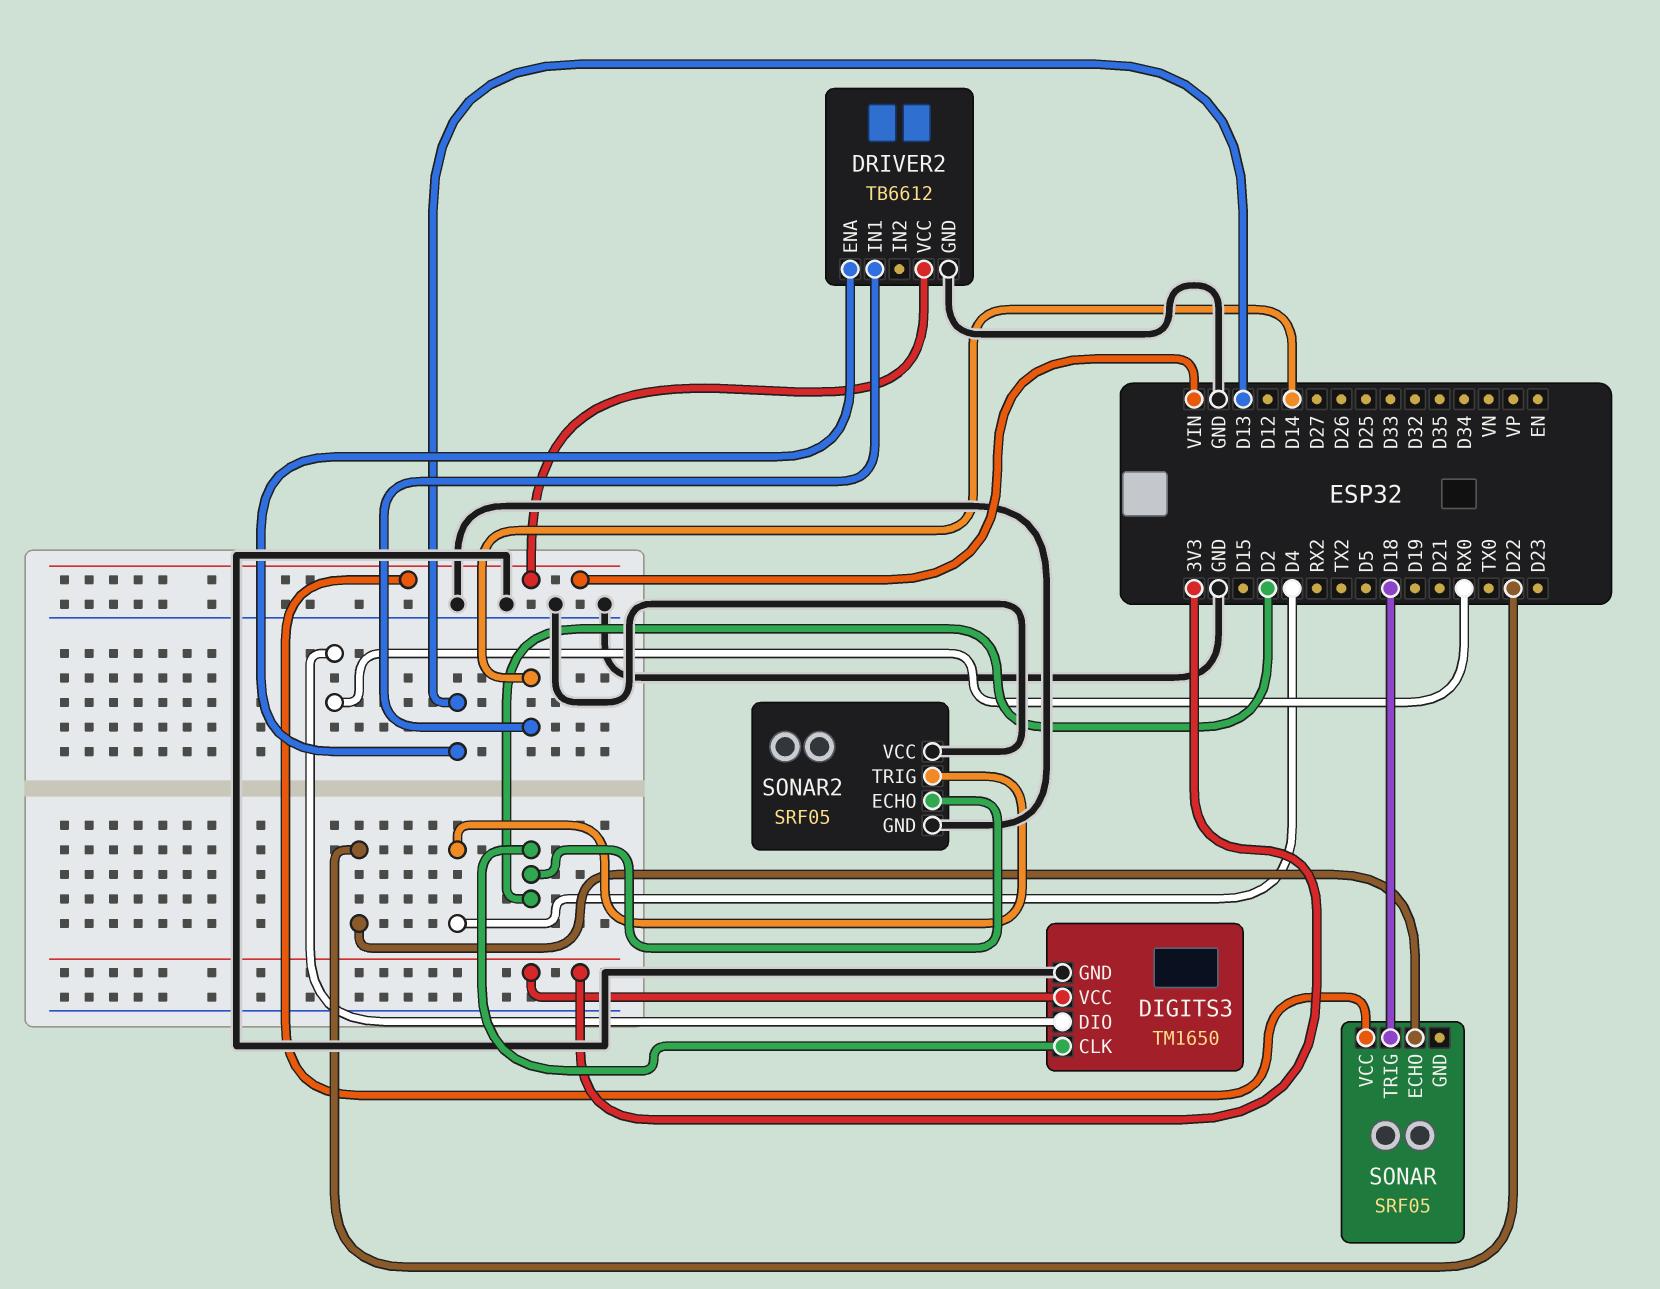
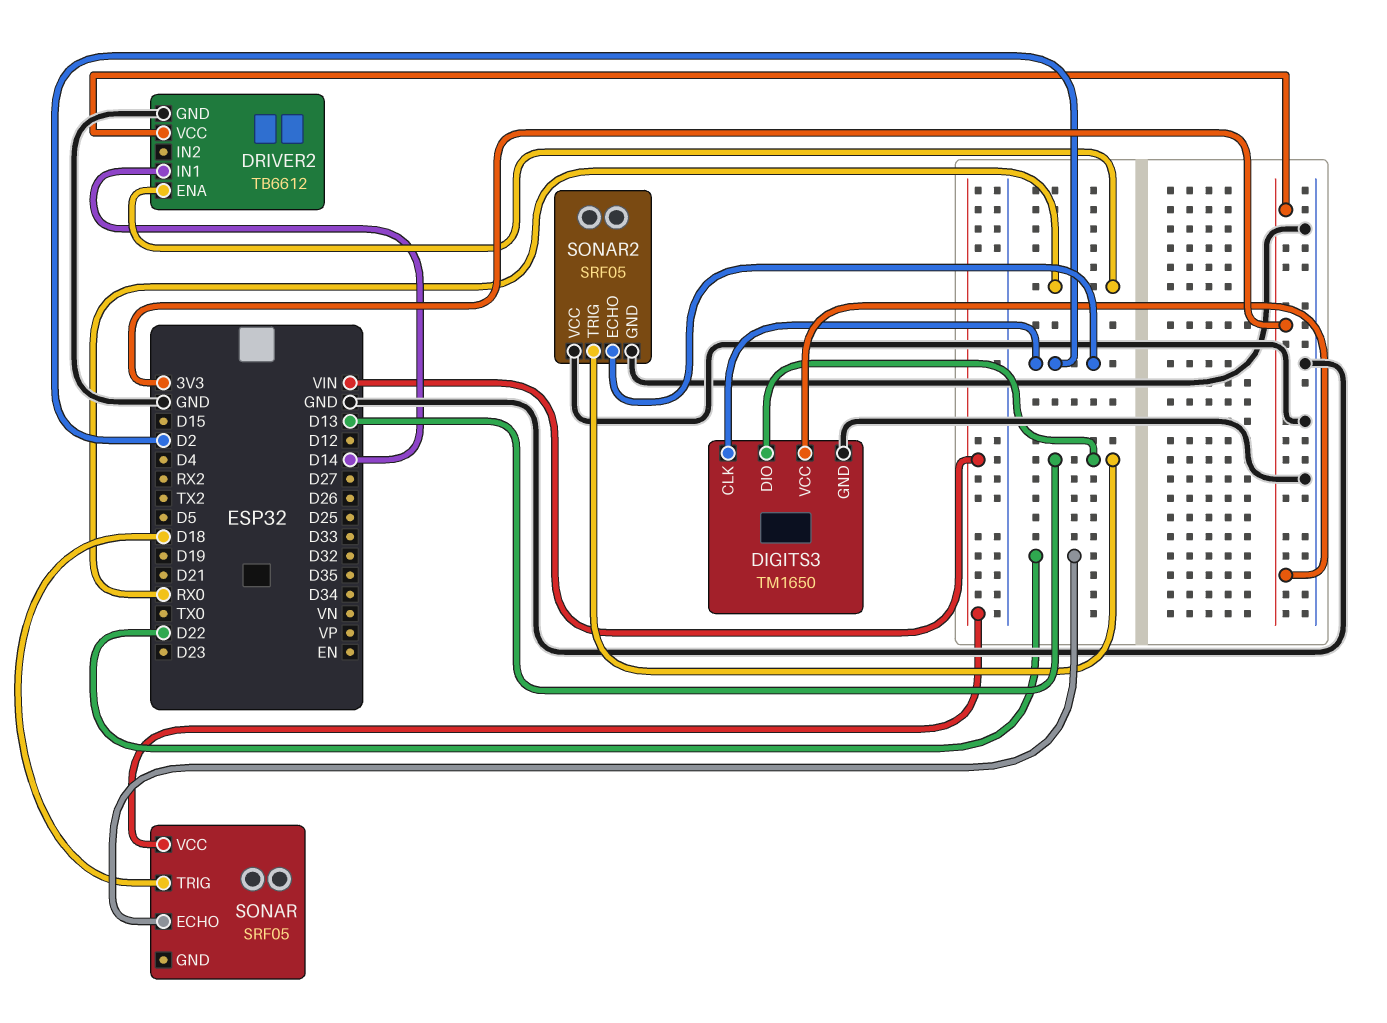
DIGITS3 pin DIO: RX0 -> D13
DRIVER2 pin ENA: D13 -> RX0
DRIVER2 pin VCC: VIN -> 3V3
SONAR2 pin TRIG: D4 -> D13

